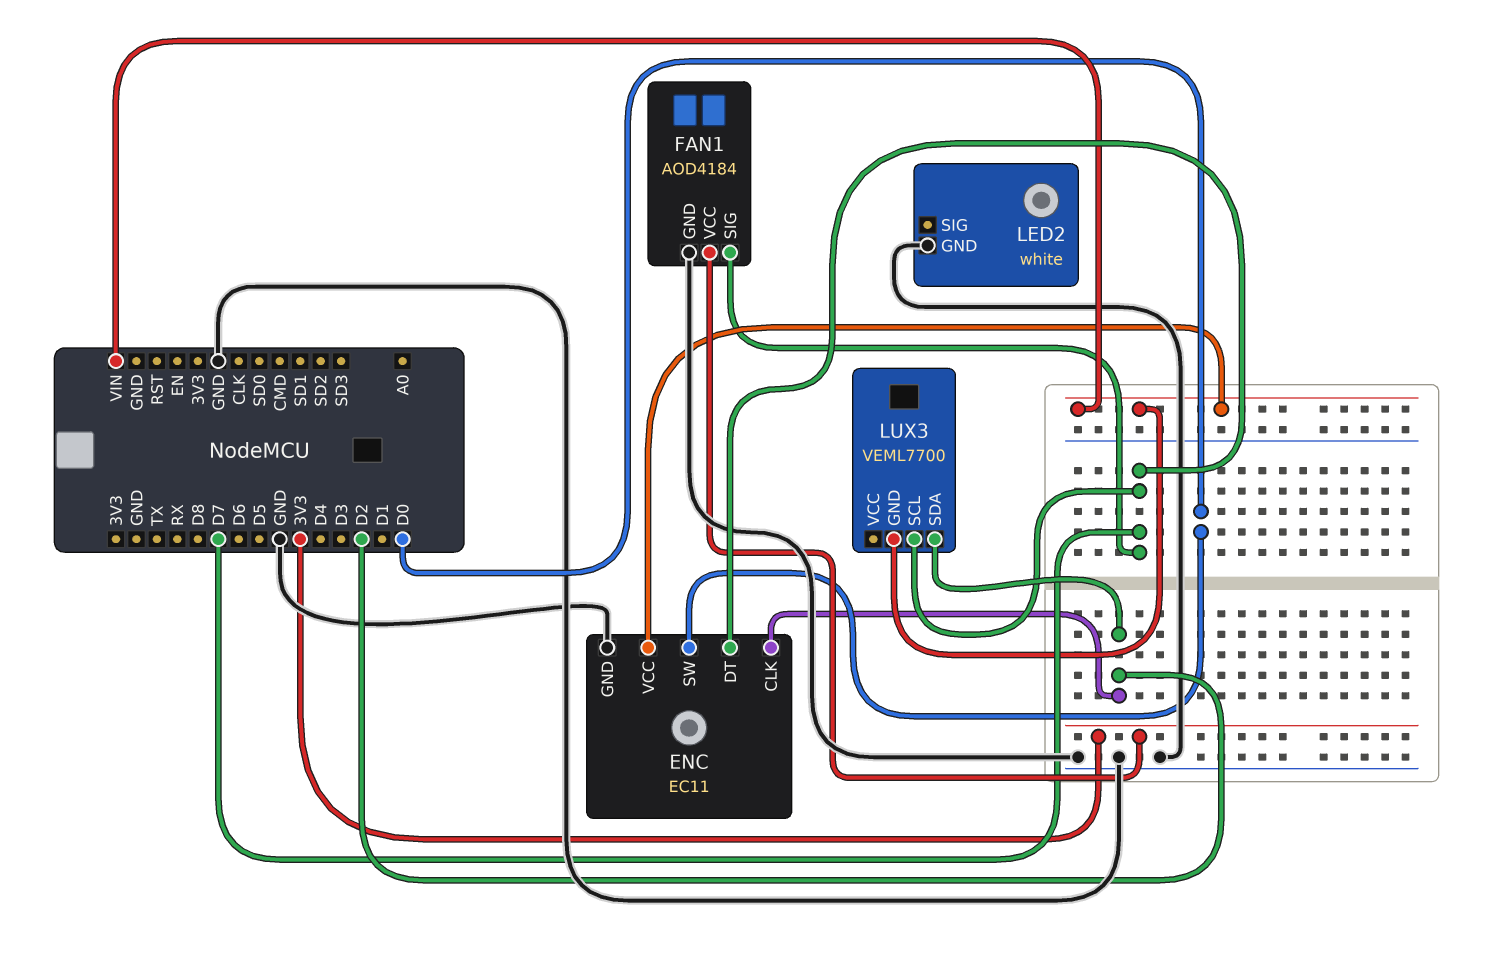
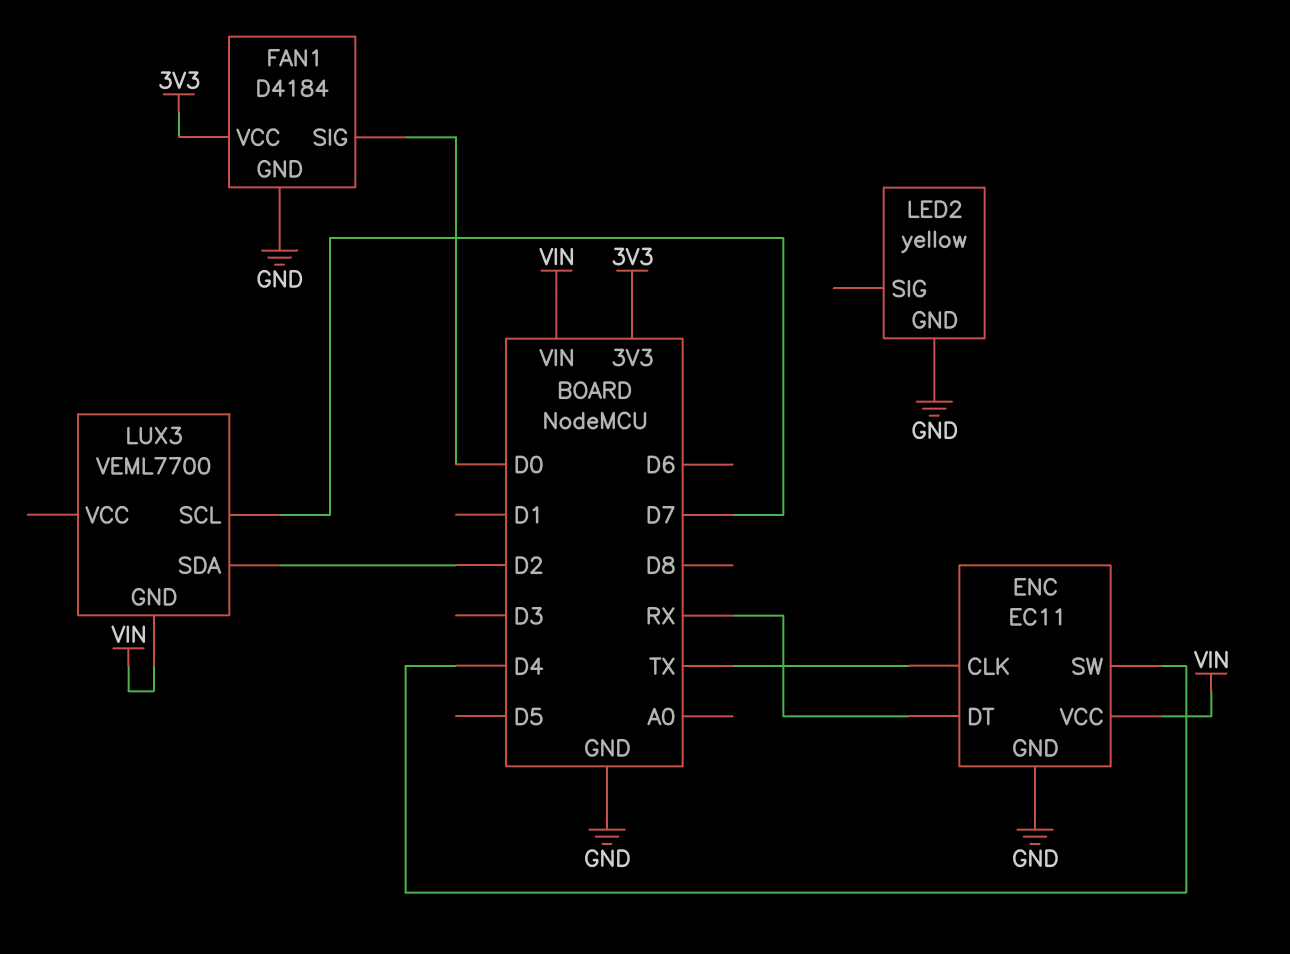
ENC pin CLK: D2 -> TX
ENC pin DT: D7 -> RX
ENC pin SW: D0 -> D4
FAN1: AOD4184 -> D4184
FAN1 pin SIG: D7 -> D0
LED2: white -> yellow

